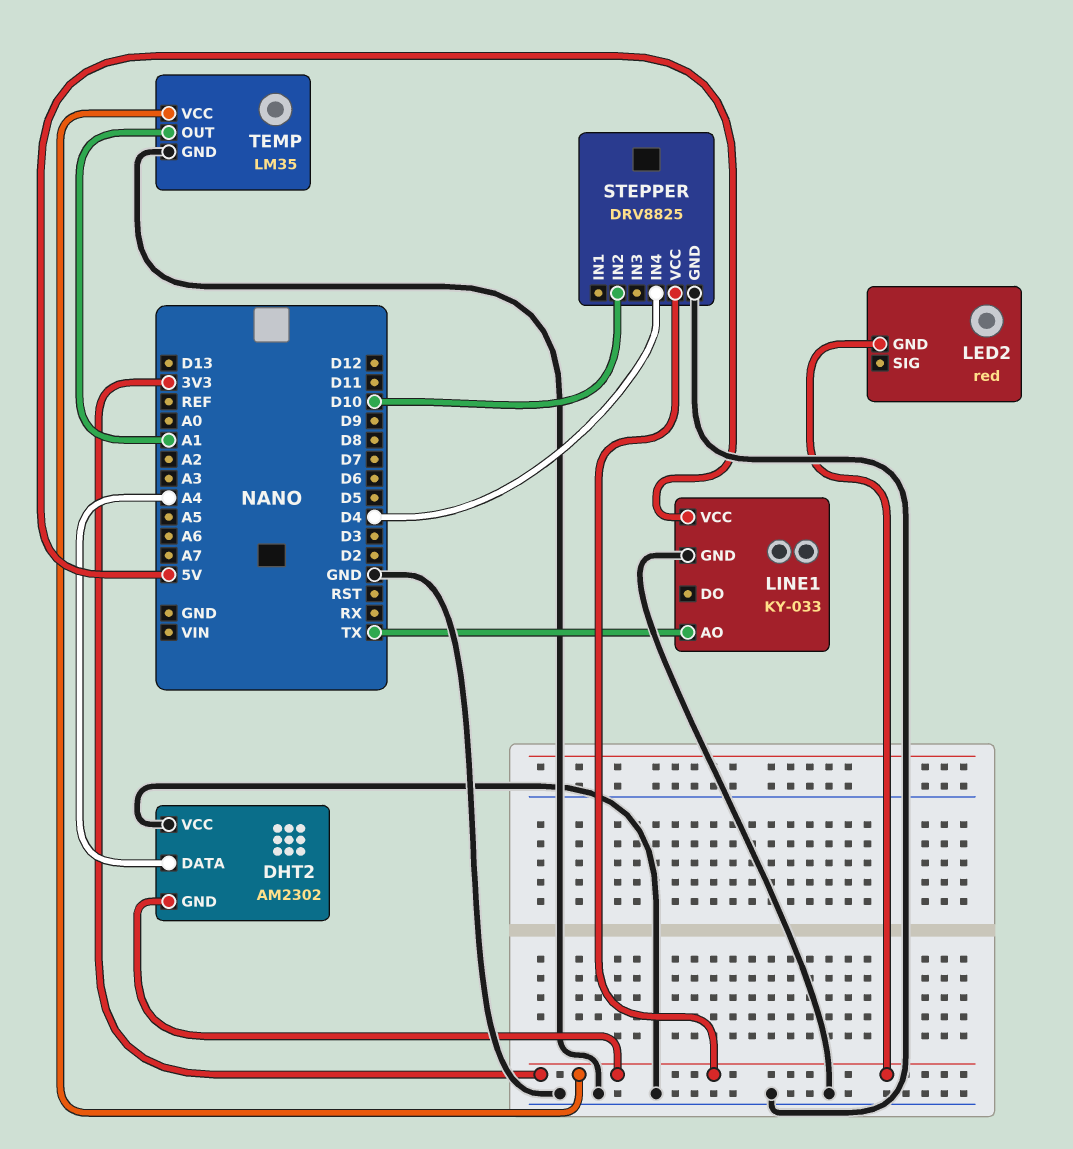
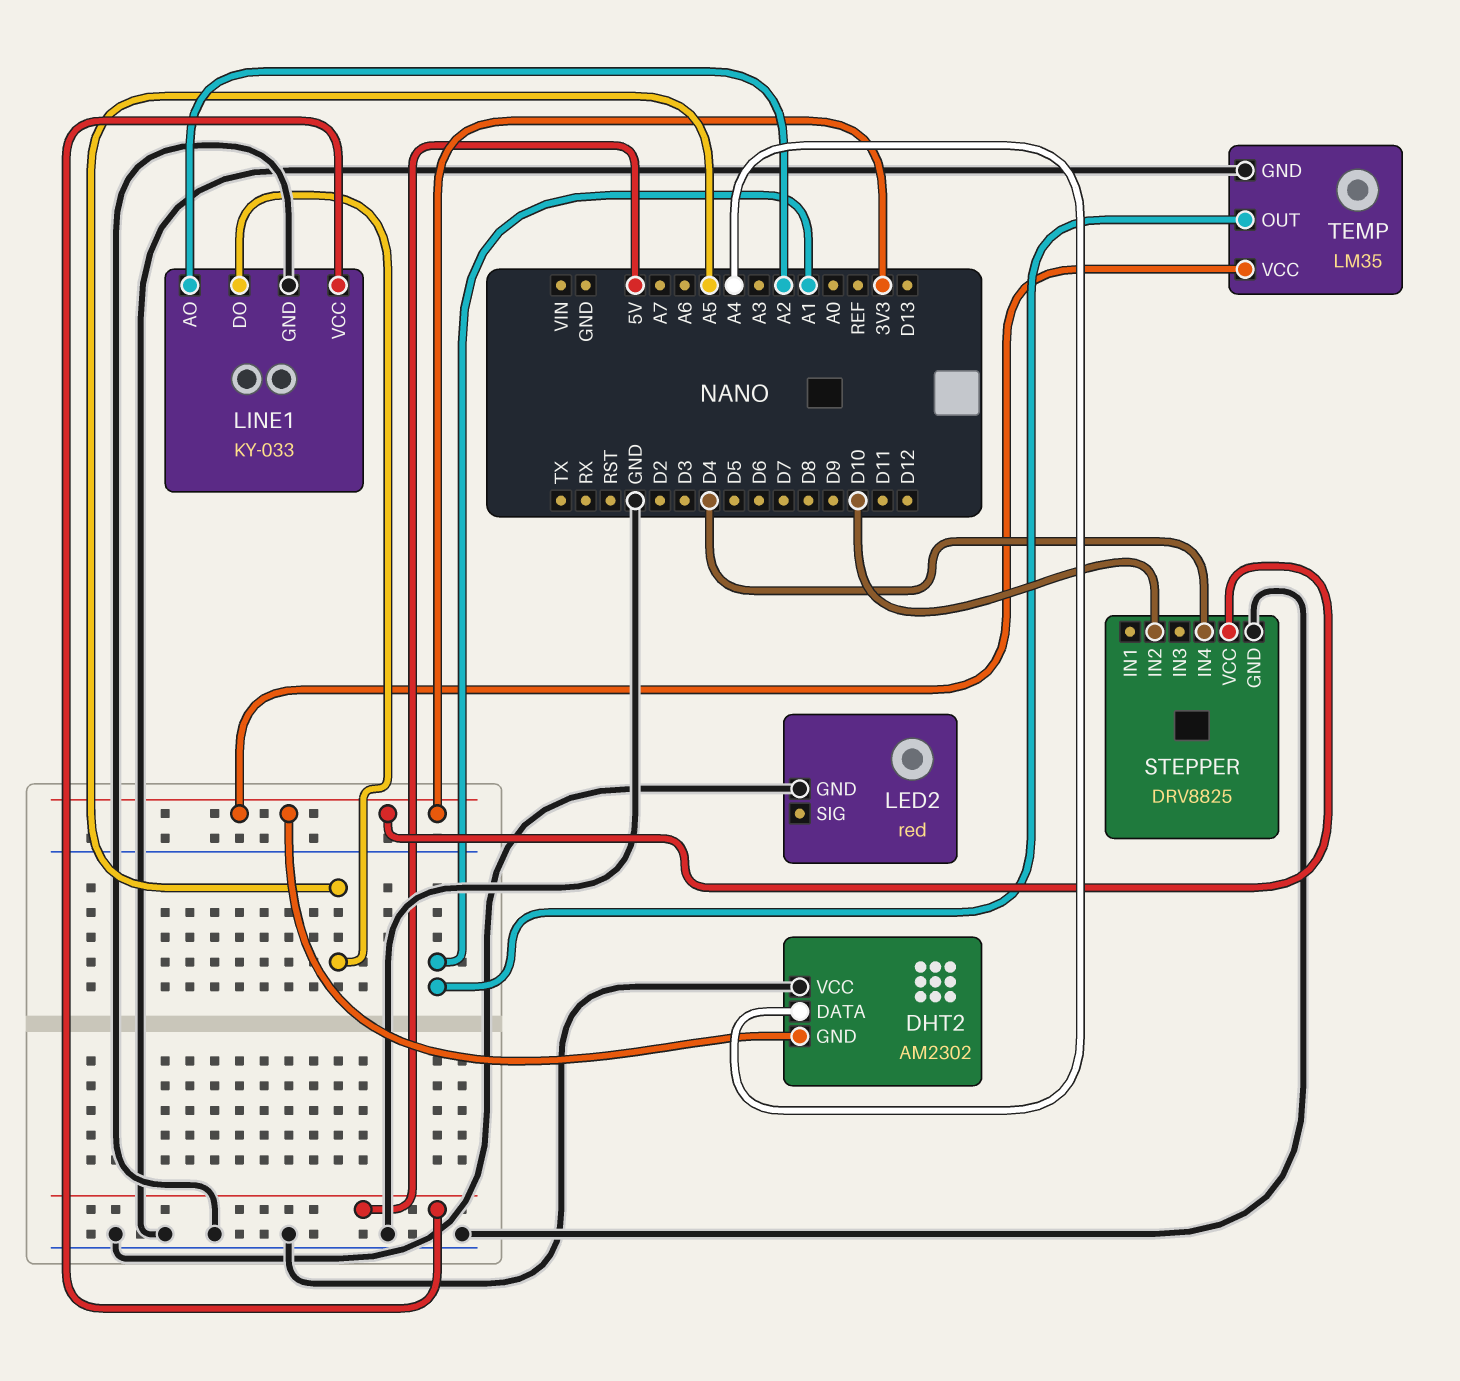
LED2 pin GND: 3V3 -> GND
LINE1 pin AO: TX -> A2
LINE1 pin DO: none -> A5

